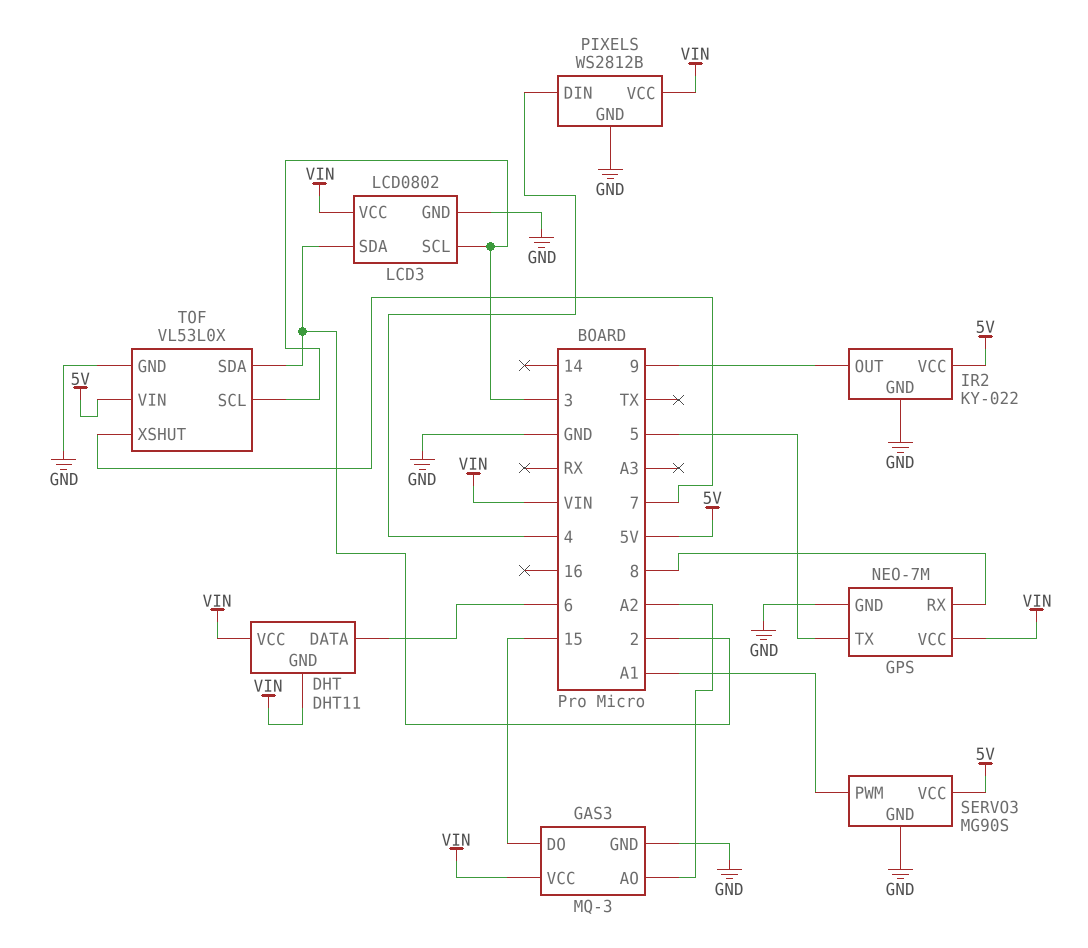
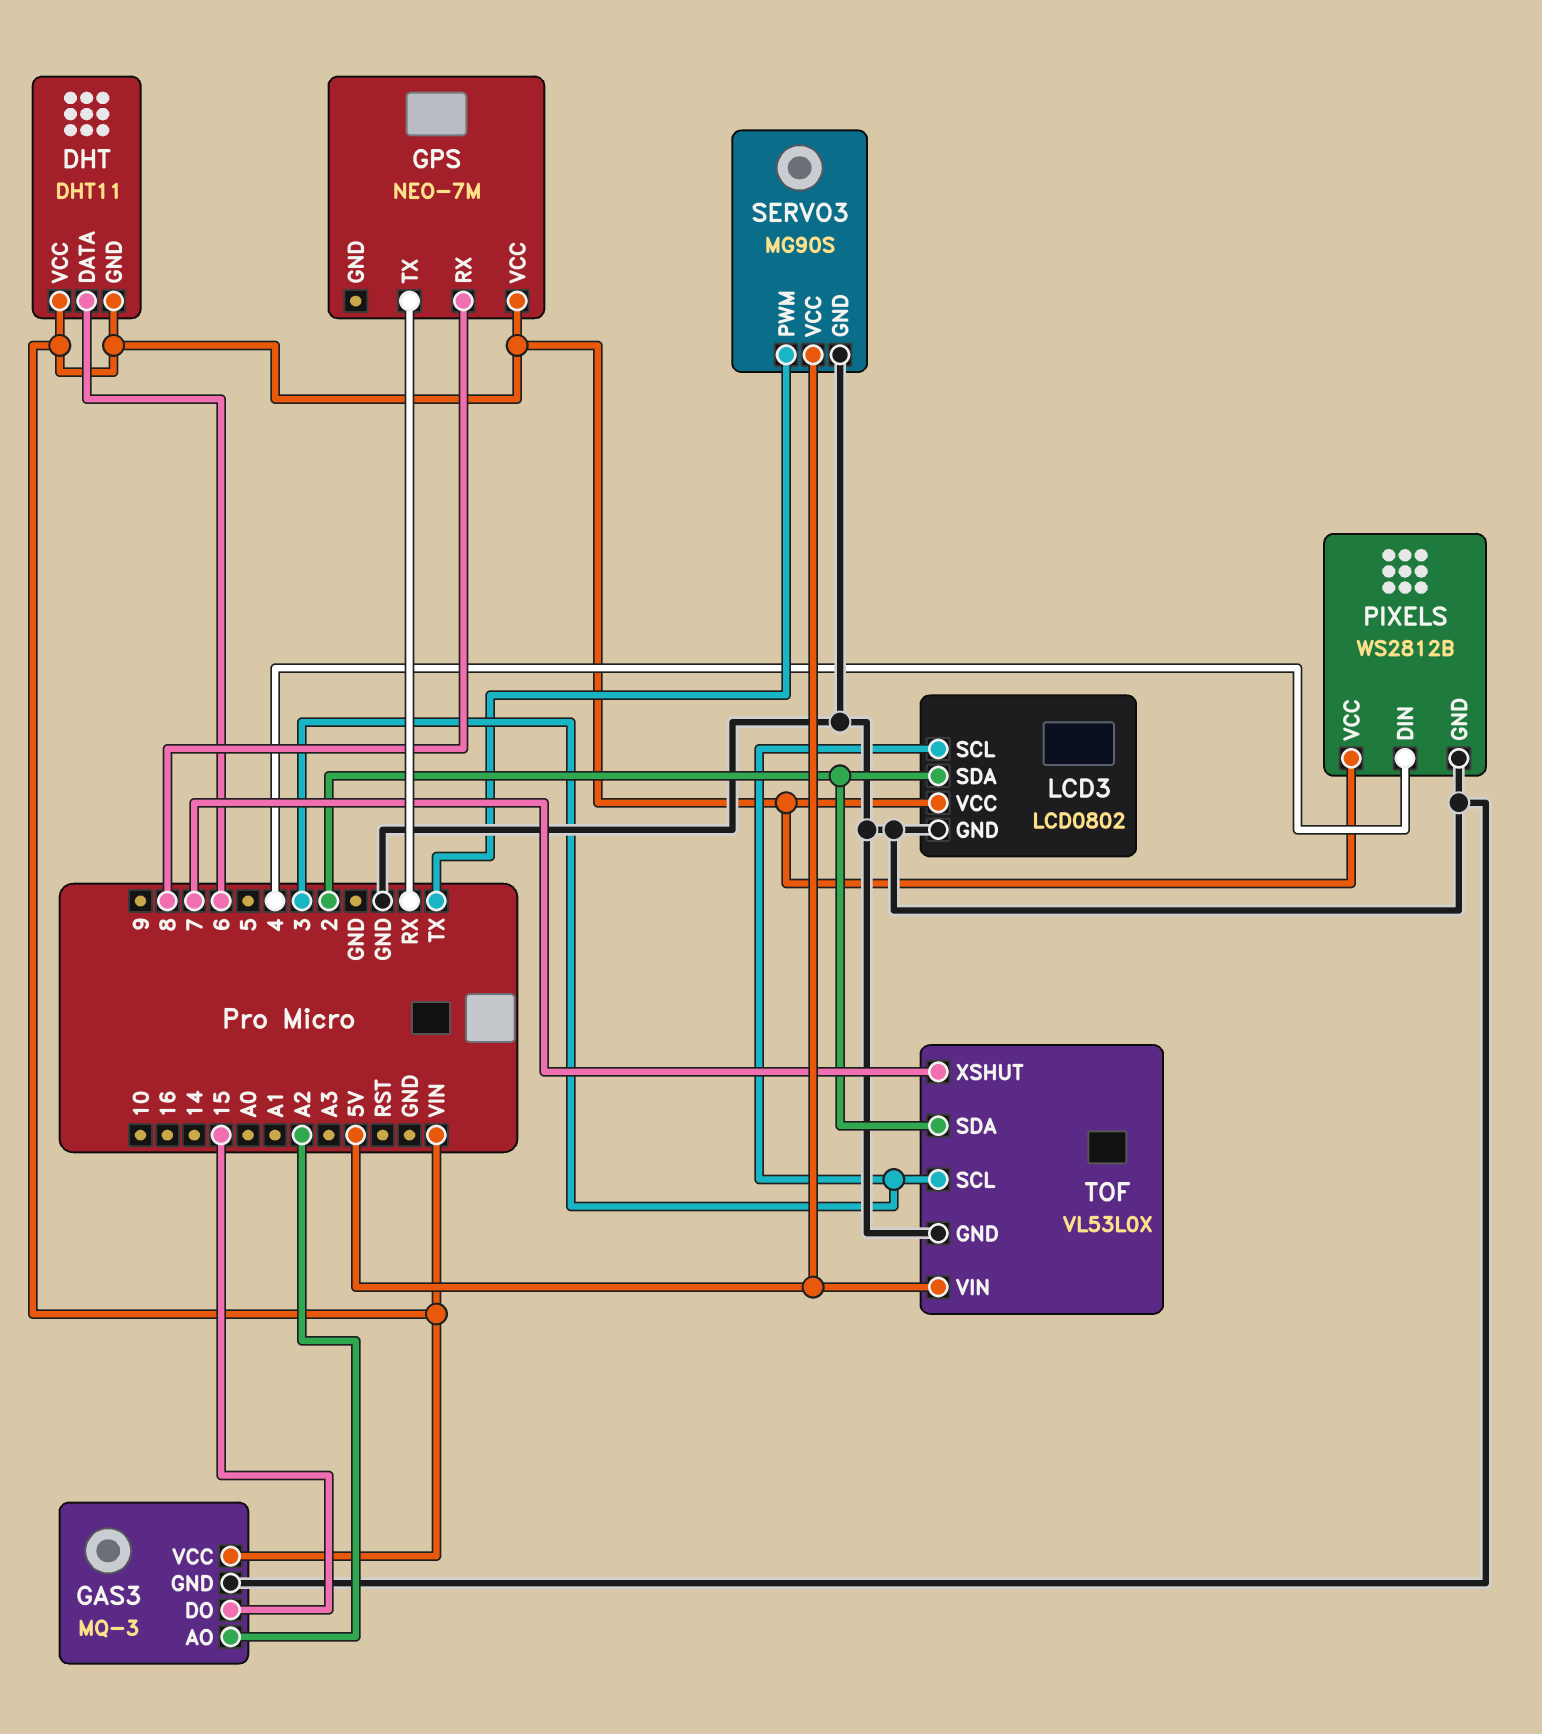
GPS pin GND: GND -> none
GPS pin TX: 5 -> RX
IR2: KY-022 -> none
IR2 pin GND: GND -> none
IR2 pin OUT: 9 -> none
IR2 pin VCC: 5V -> none
SERVO3 pin PWM: A1 -> TX

